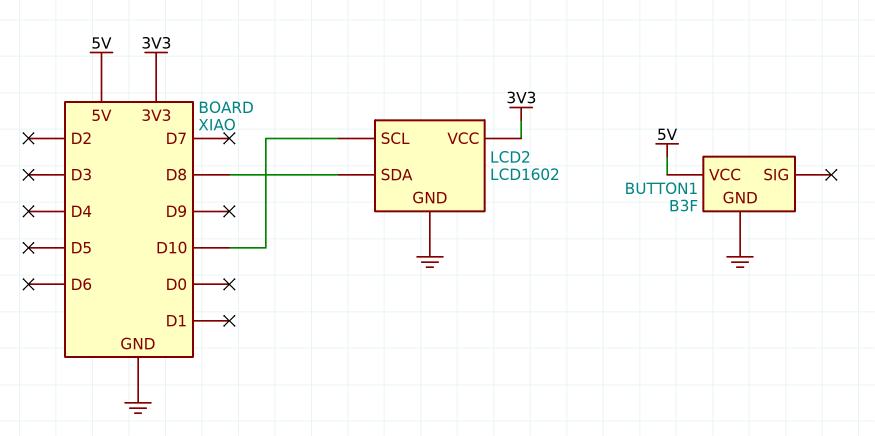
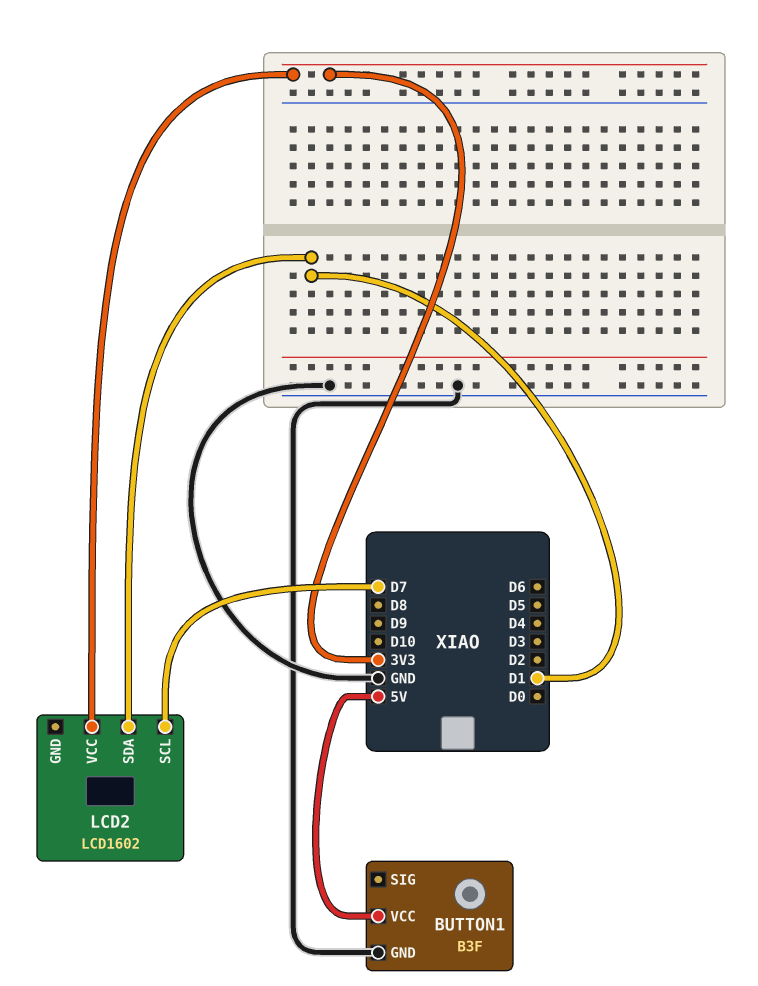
LCD2 pin GND: GND -> none
LCD2 pin SCL: D10 -> D7
LCD2 pin SDA: D8 -> D1

